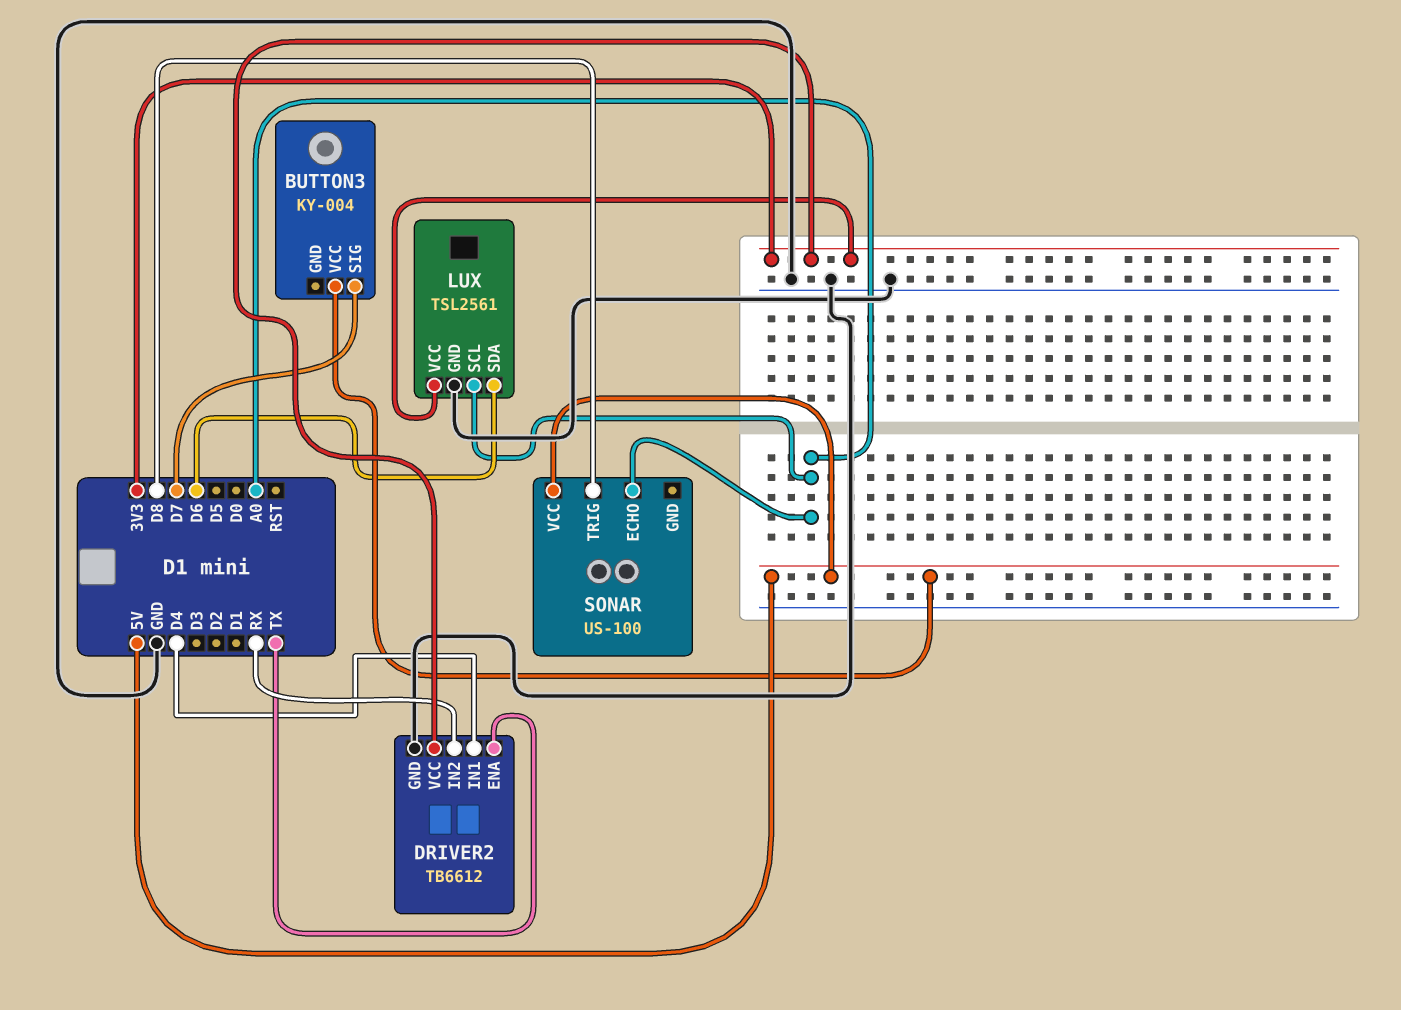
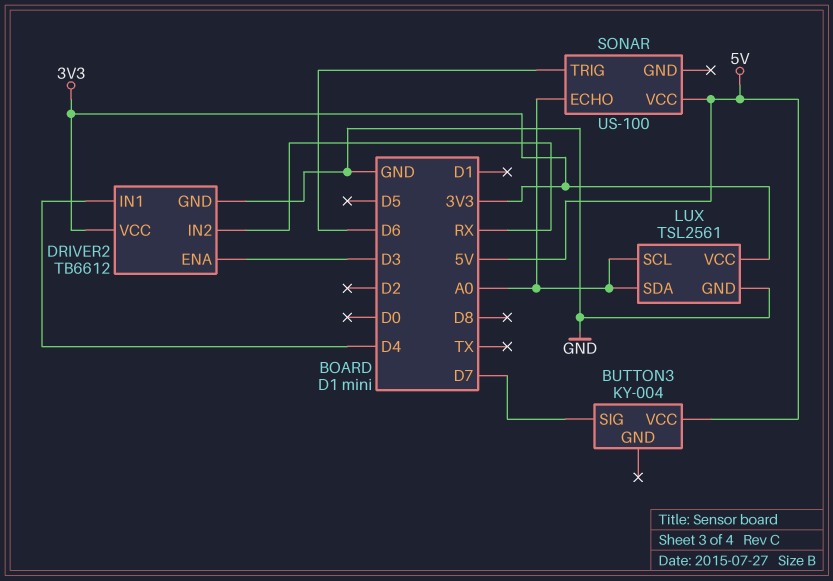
DRIVER2 pin ENA: TX -> D3
LUX pin SDA: D6 -> A0
SONAR pin TRIG: D8 -> D6

